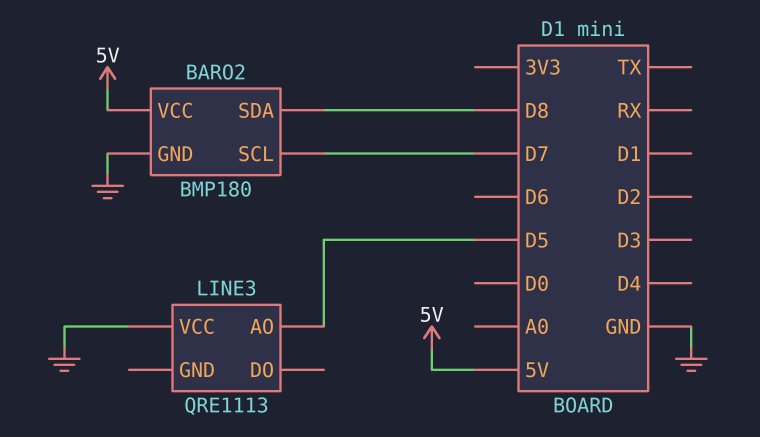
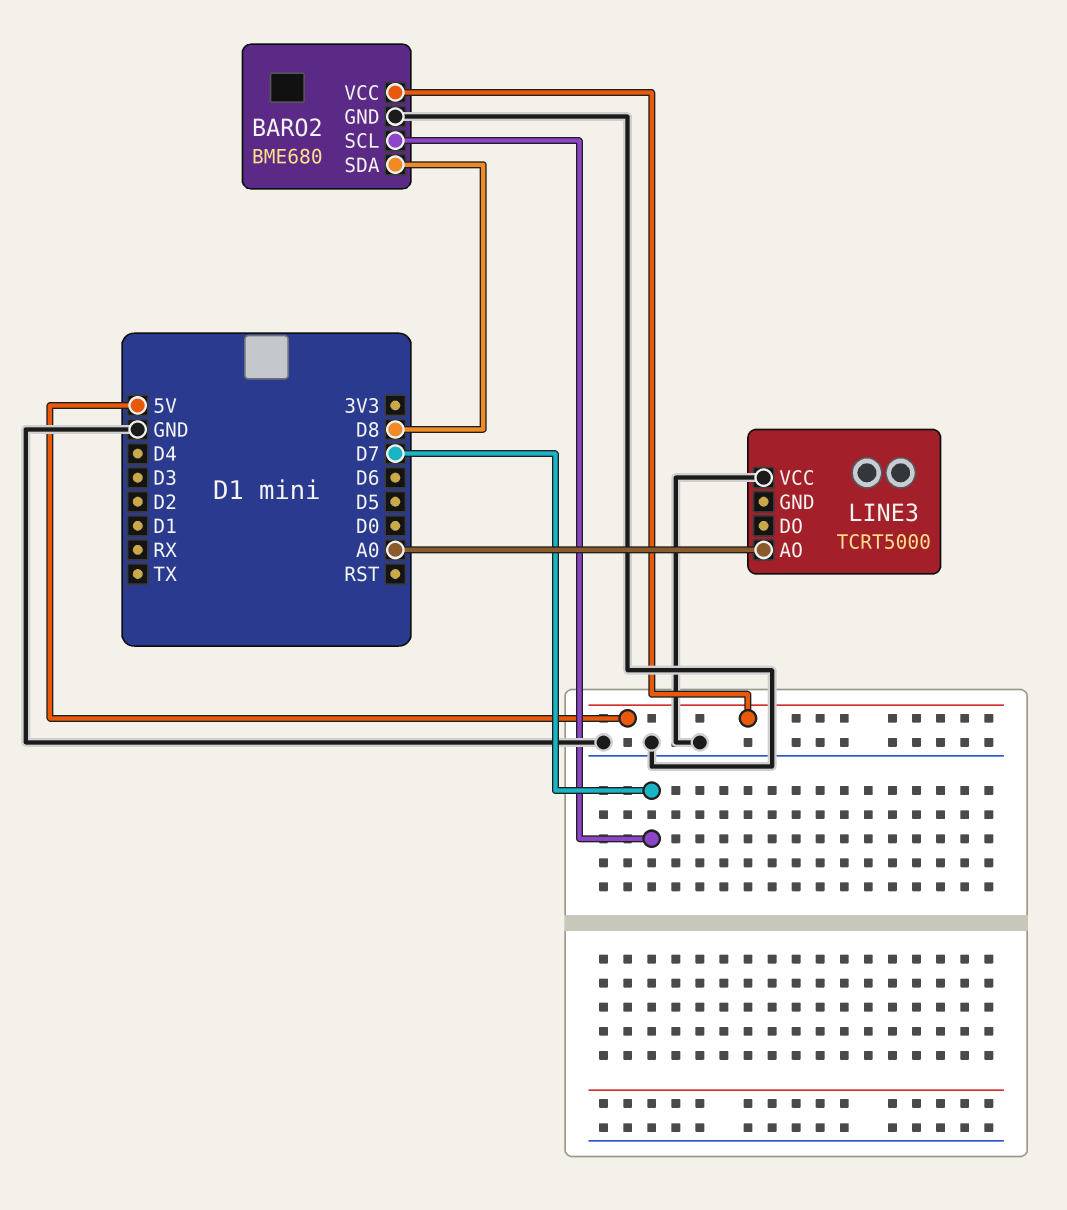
BARO2: BMP180 -> BME680
LINE3: QRE1113 -> TCRT5000
LINE3 pin AO: D5 -> A0

